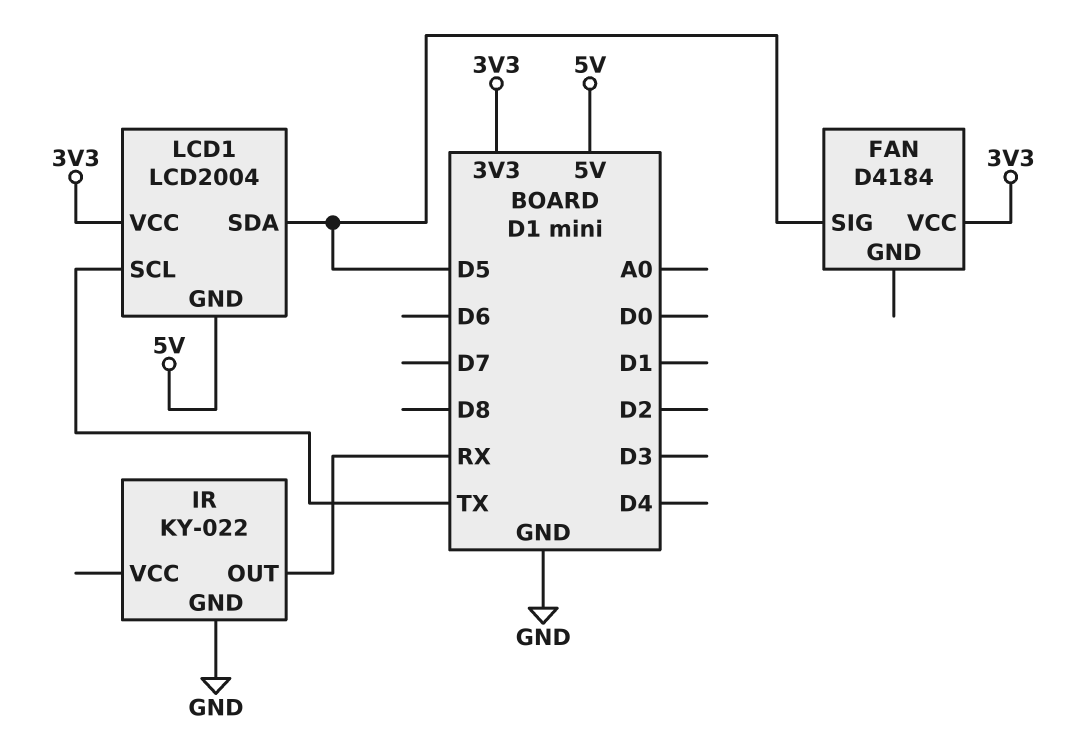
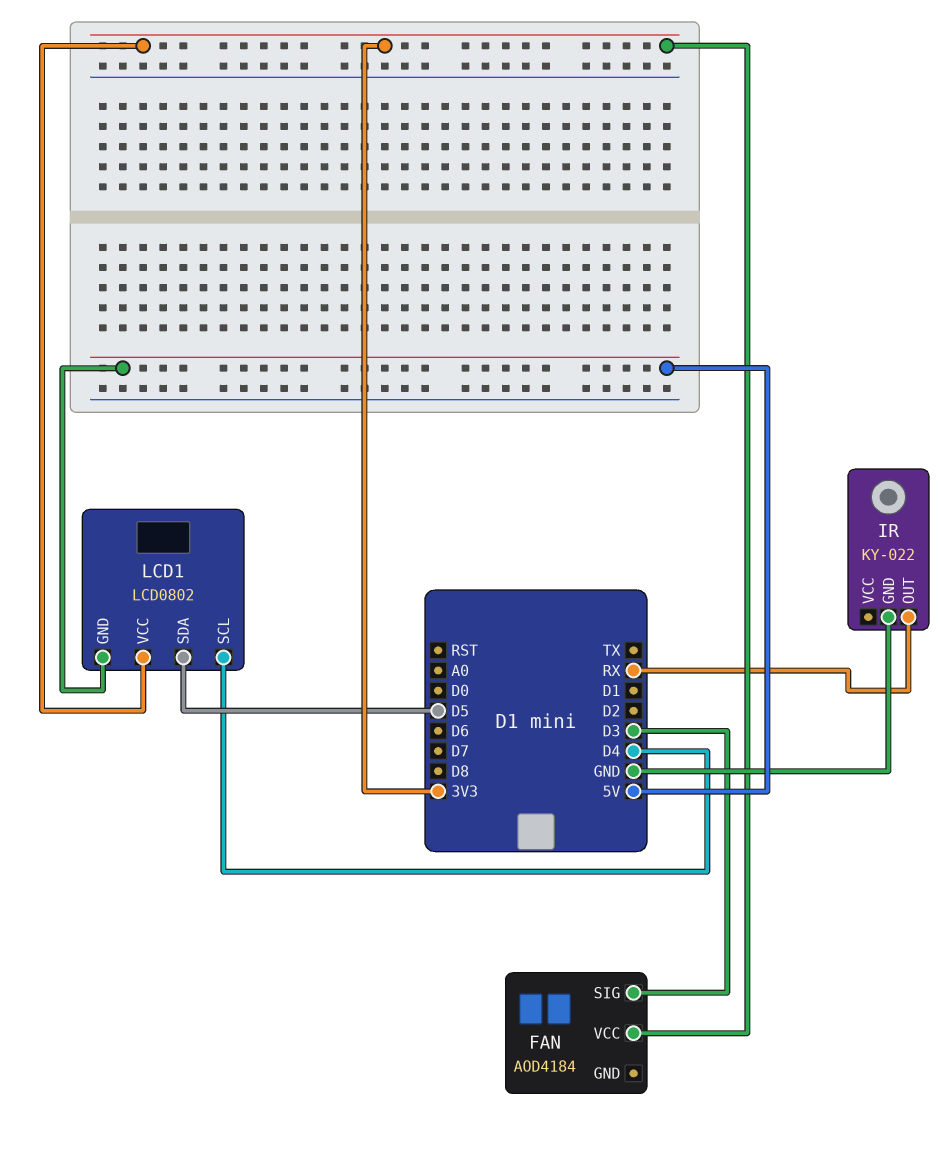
FAN: D4184 -> AOD4184
FAN pin SIG: D5 -> D3
LCD1: LCD2004 -> LCD0802
LCD1 pin SCL: TX -> D4

